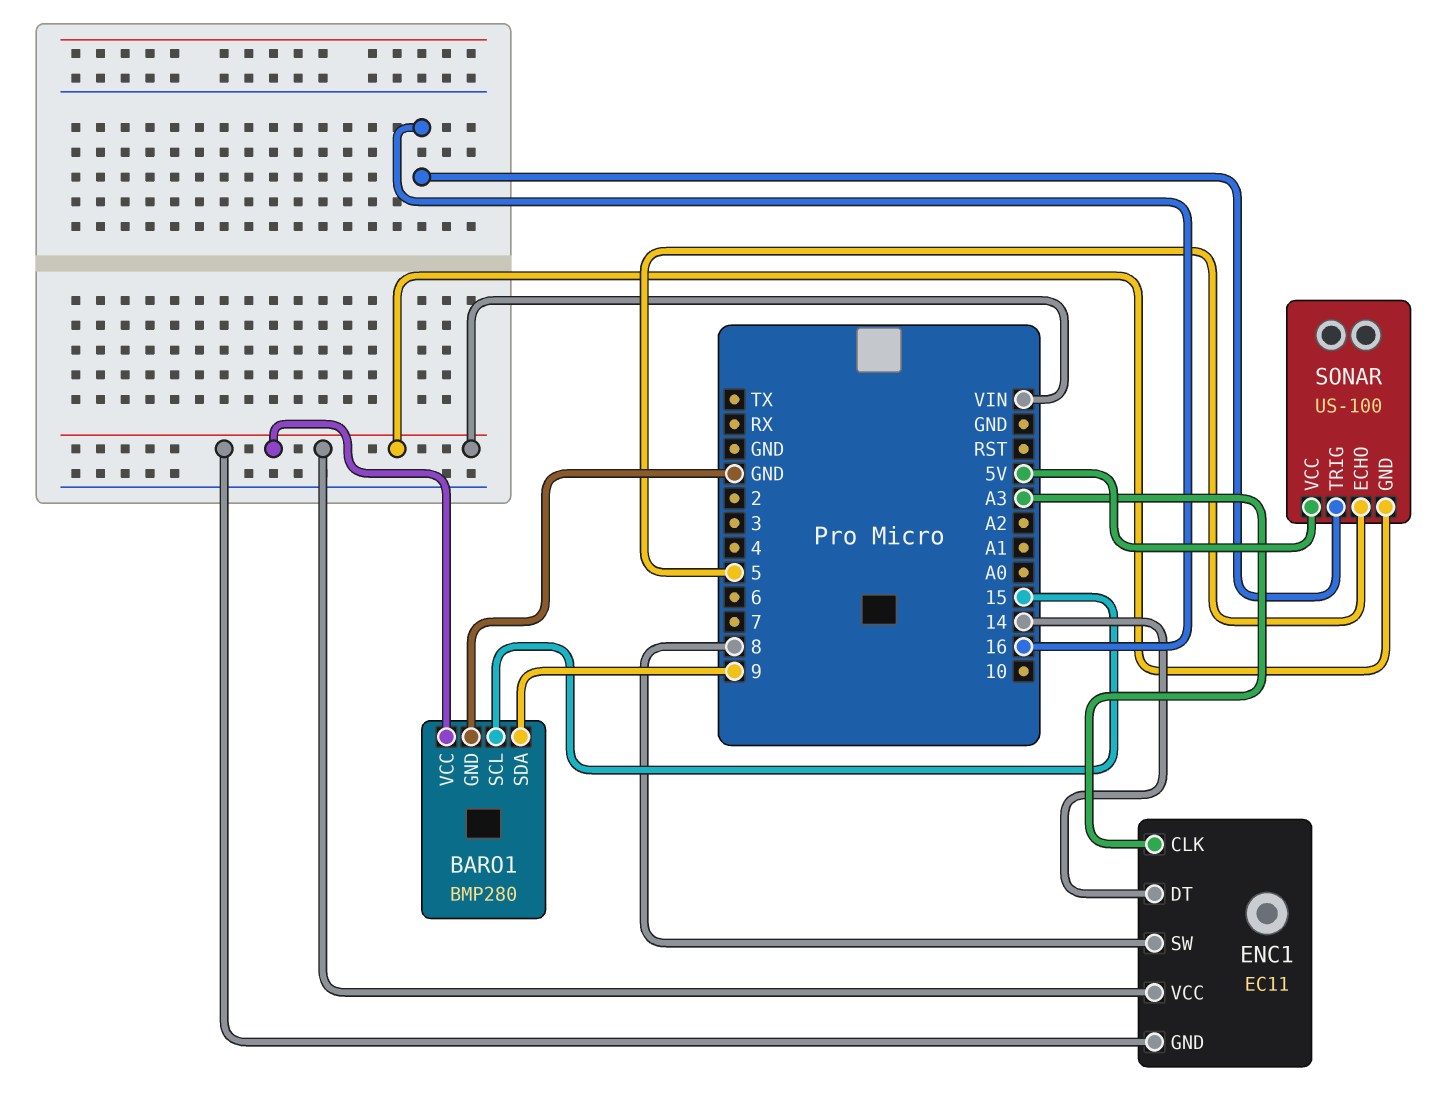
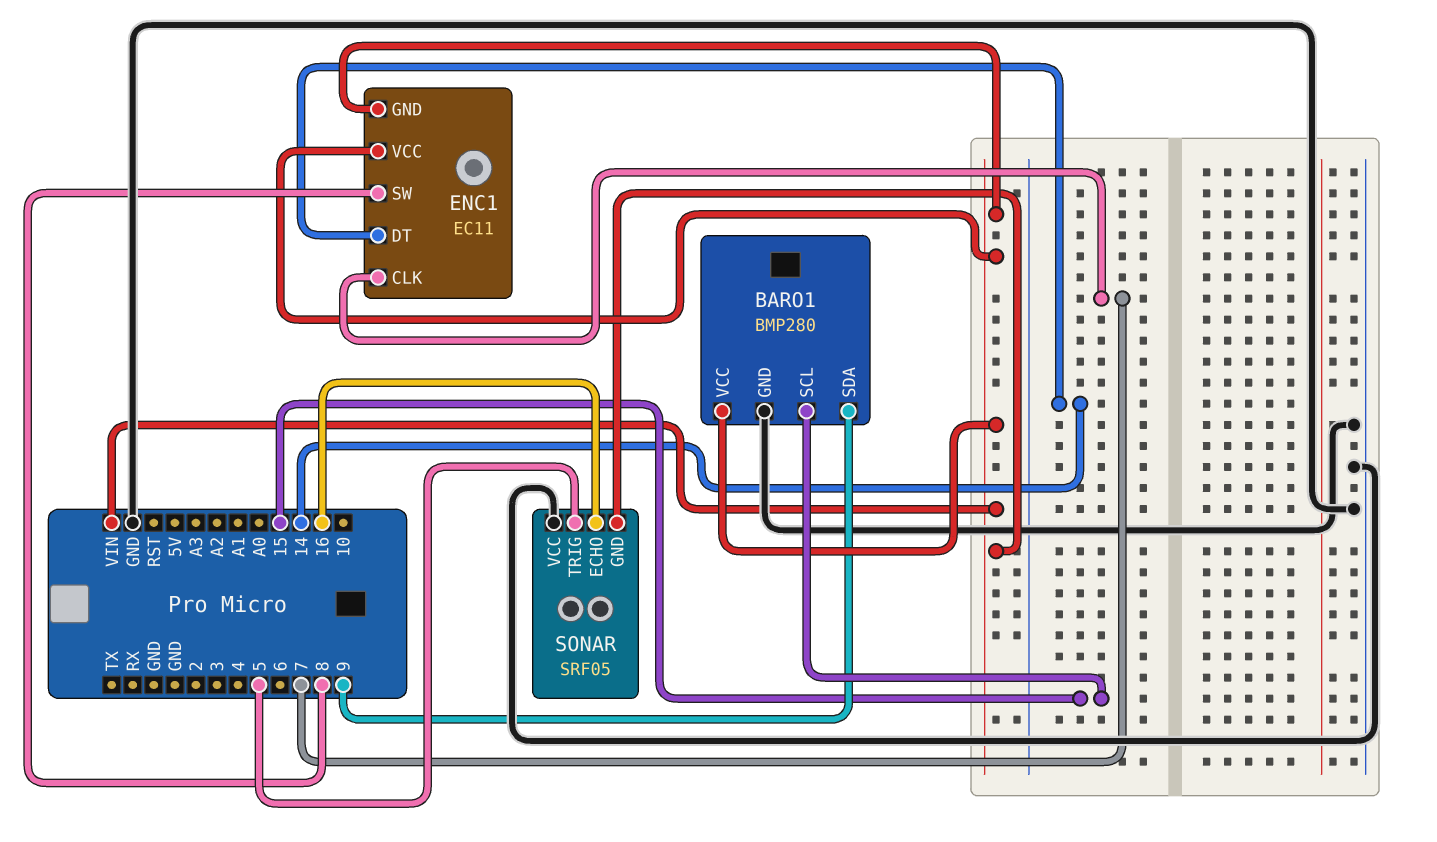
ENC1 pin CLK: A3 -> 7
SONAR: US-100 -> SRF05
SONAR pin ECHO: 5 -> 16
SONAR pin TRIG: 16 -> 5
SONAR pin VCC: 5V -> GND

